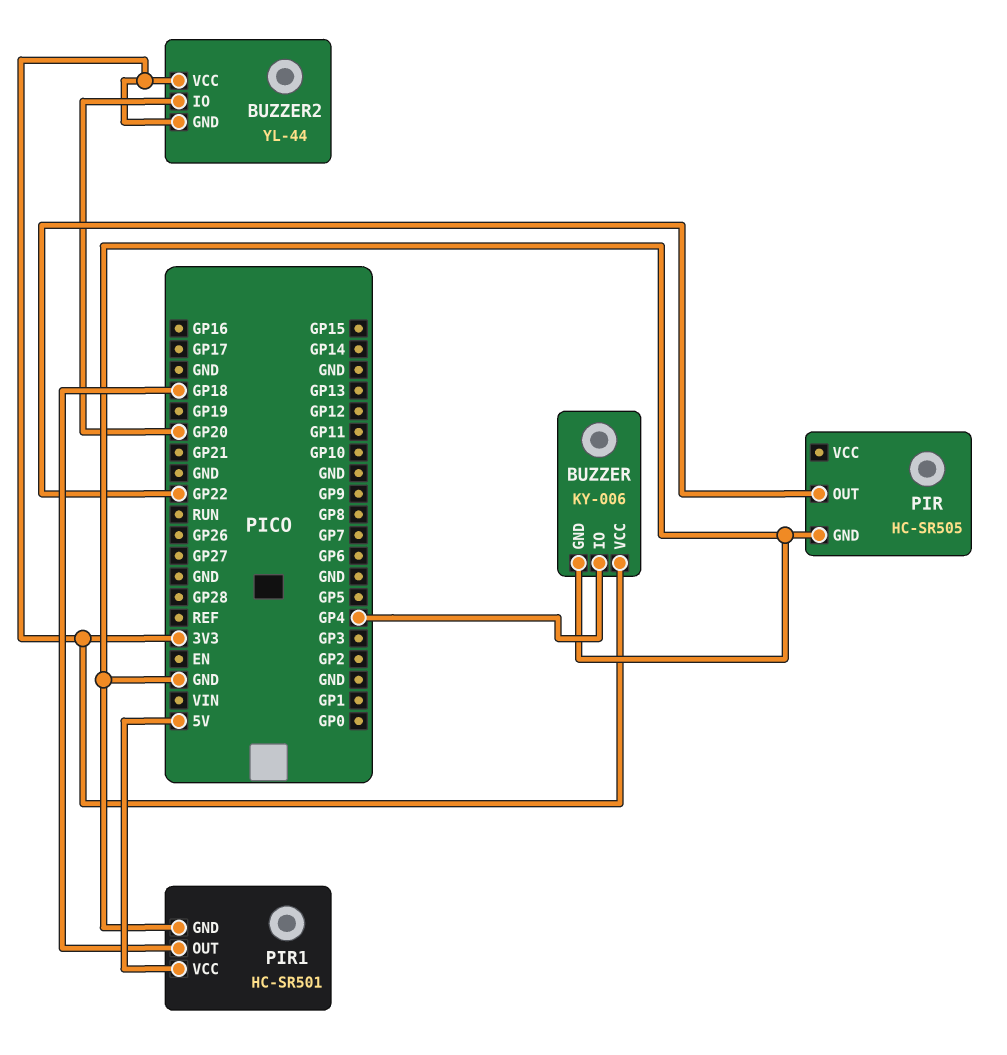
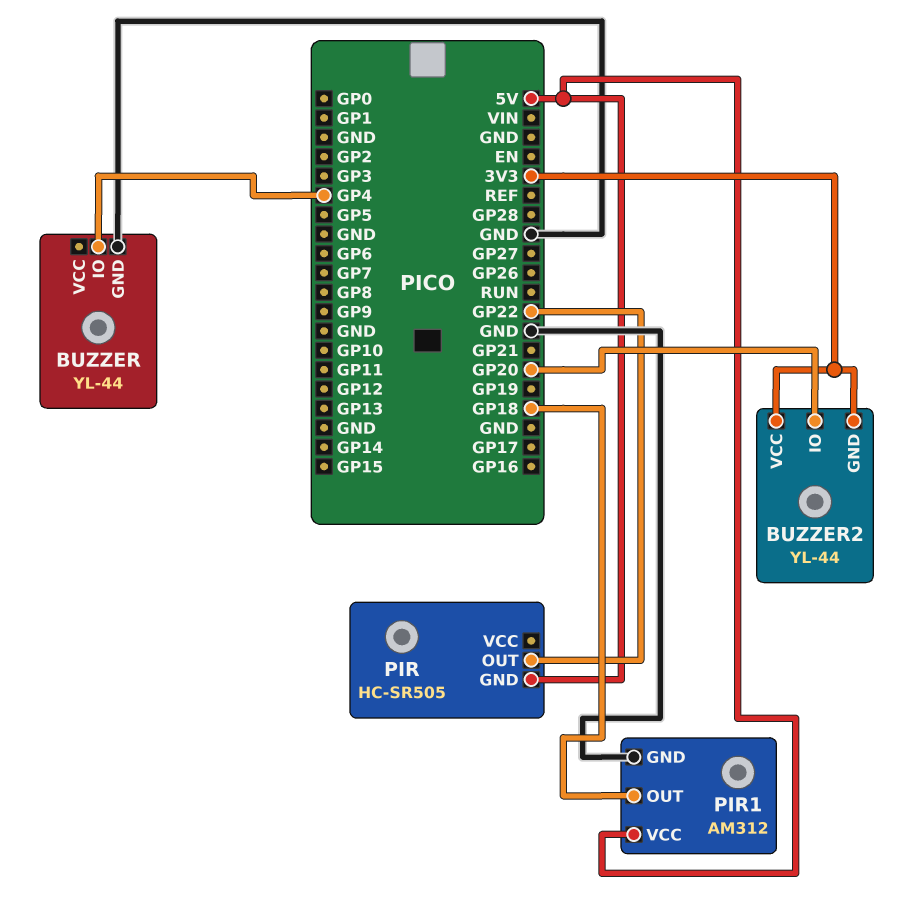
BUZZER: KY-006 -> YL-44
BUZZER pin VCC: 3V3 -> none
PIR pin GND: GND -> 5V
PIR1: HC-SR501 -> AM312

